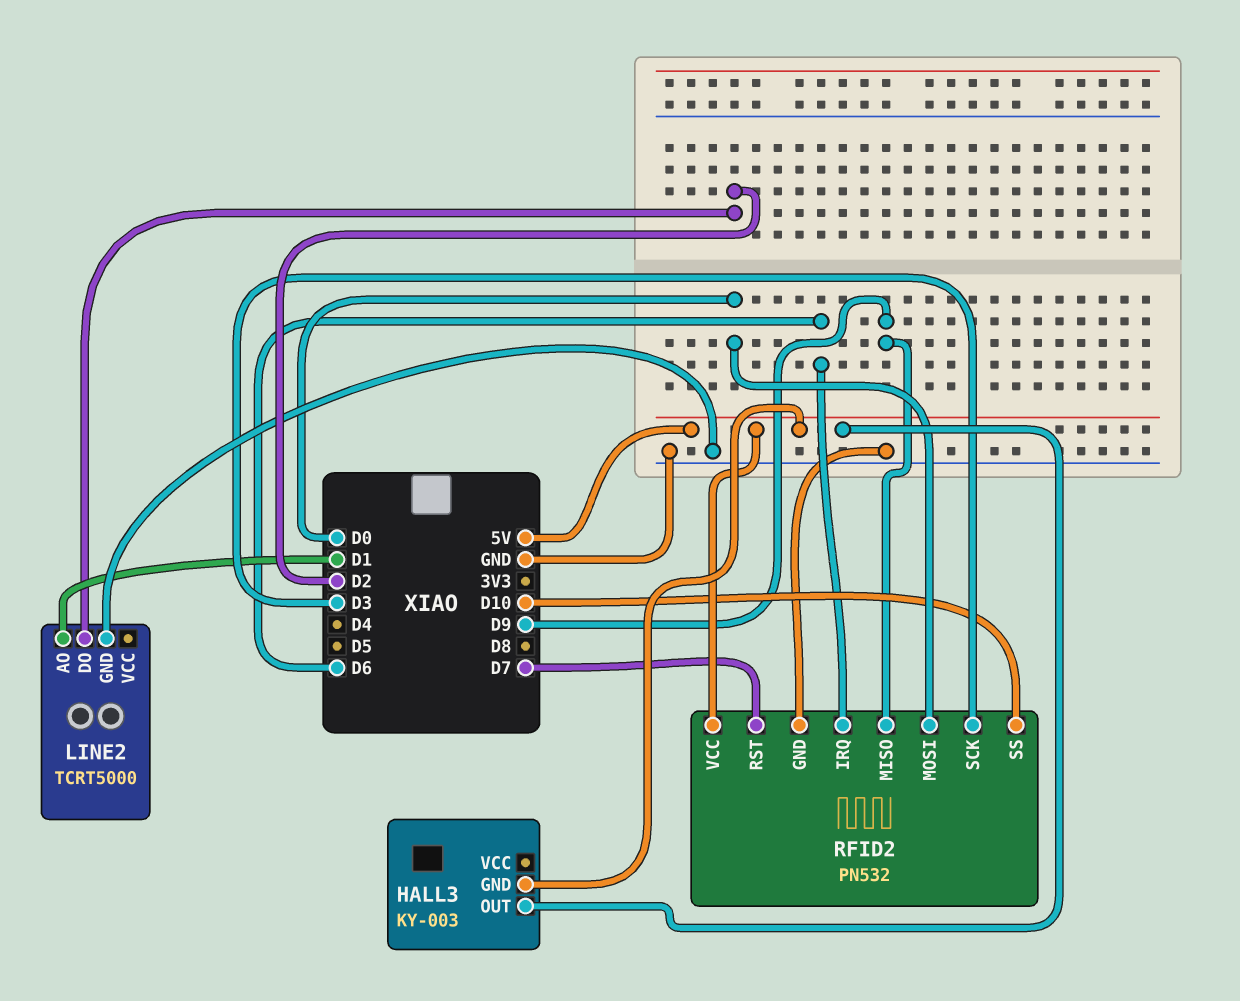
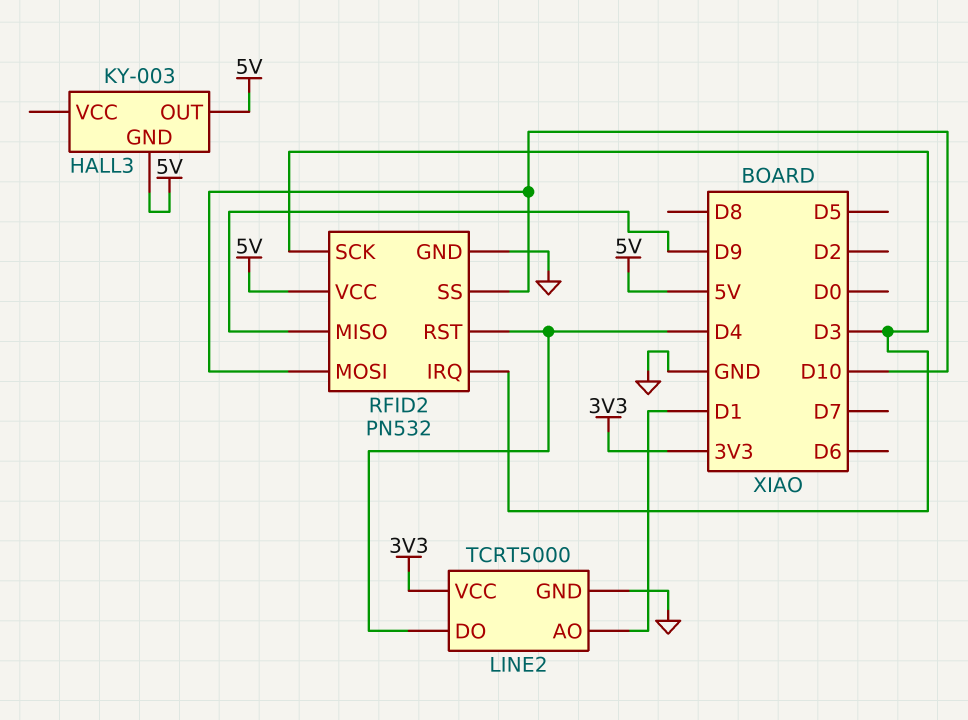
LINE2 pin DO: D2 -> D4
LINE2 pin VCC: none -> 3V3
RFID2 pin IRQ: D6 -> D3
RFID2 pin MOSI: D0 -> D10
RFID2 pin RST: D7 -> D4

